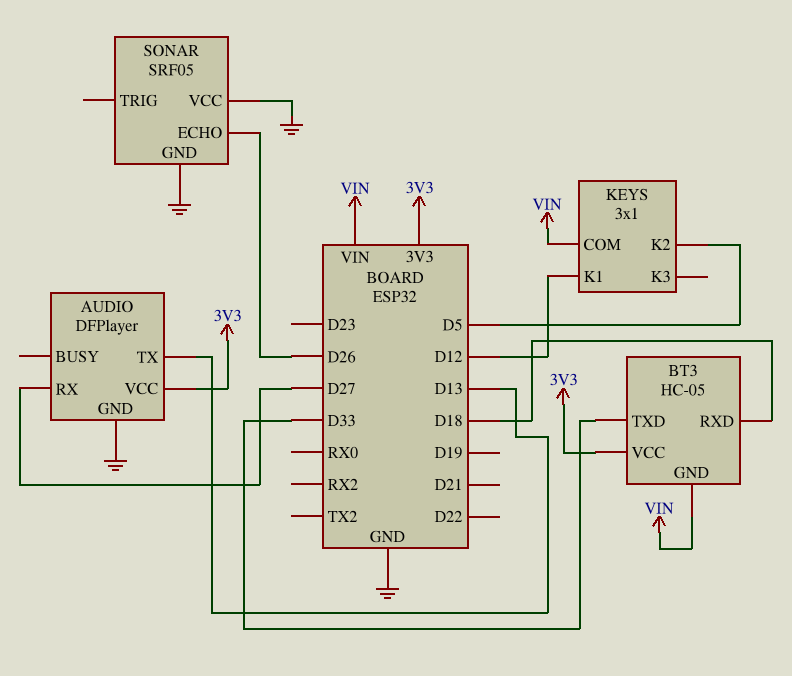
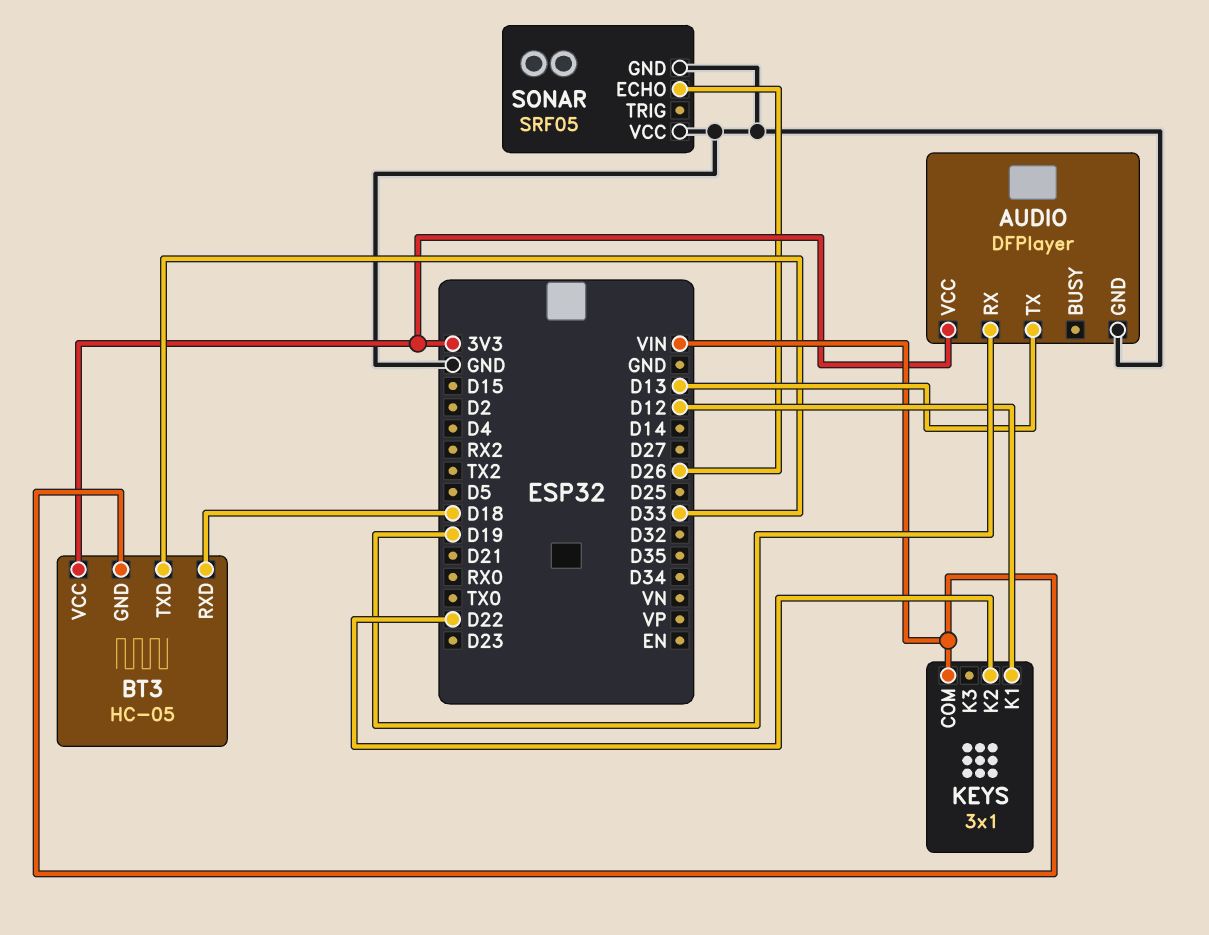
AUDIO pin RX: D27 -> D19
KEYS pin K2: D5 -> D22

